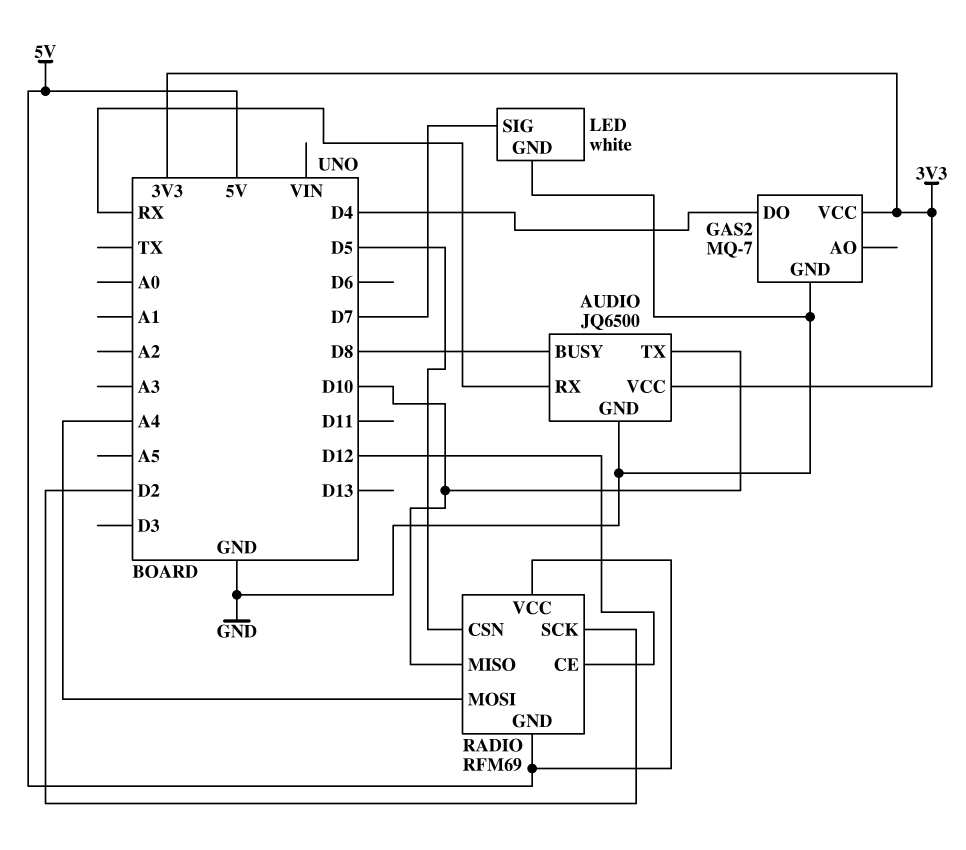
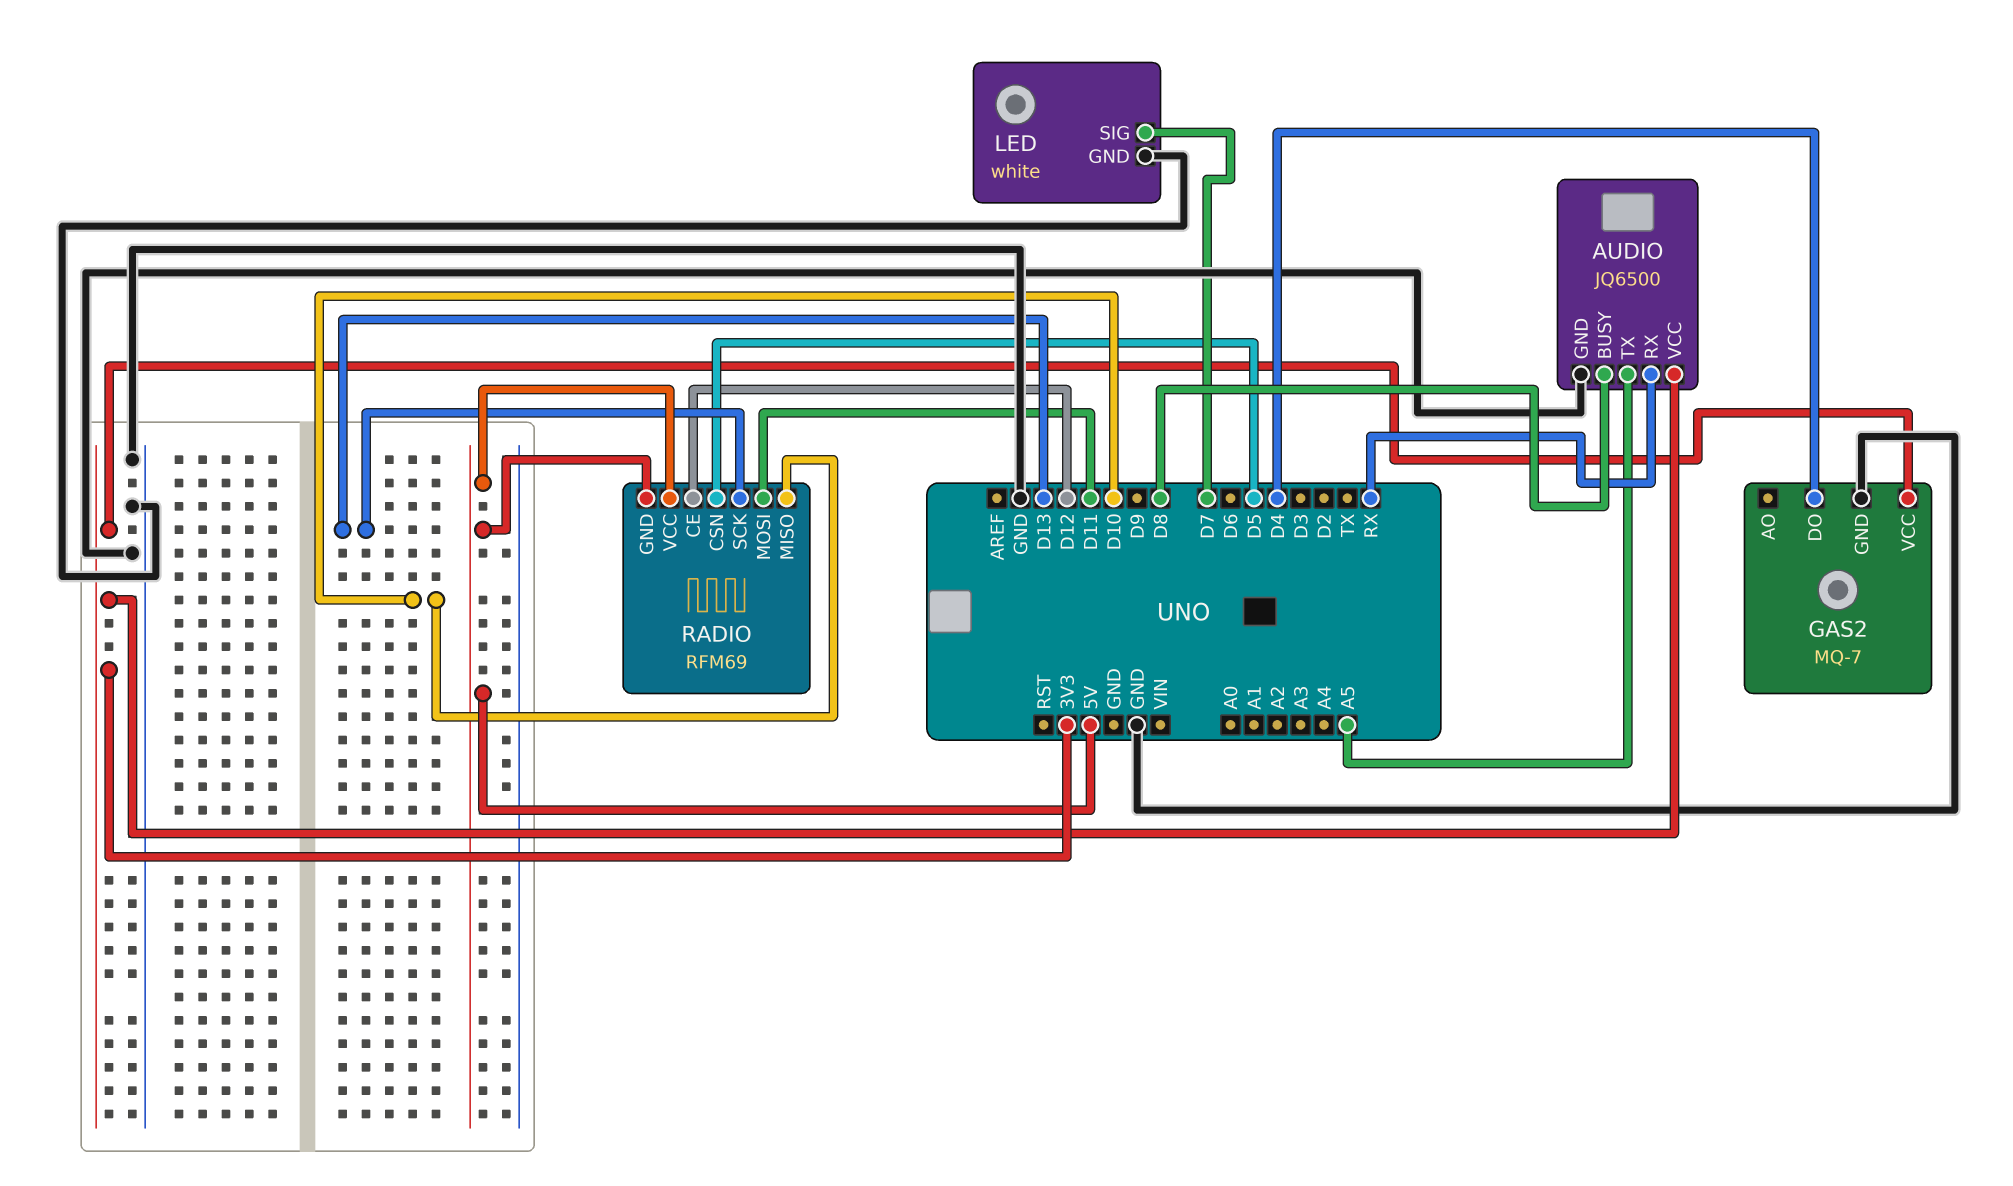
AUDIO pin TX: D10 -> A5
RADIO pin MOSI: A4 -> D11
RADIO pin SCK: D2 -> D13

